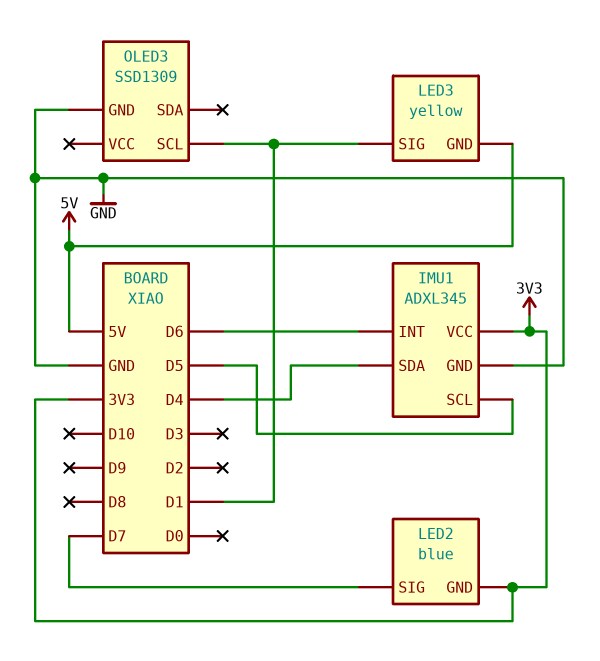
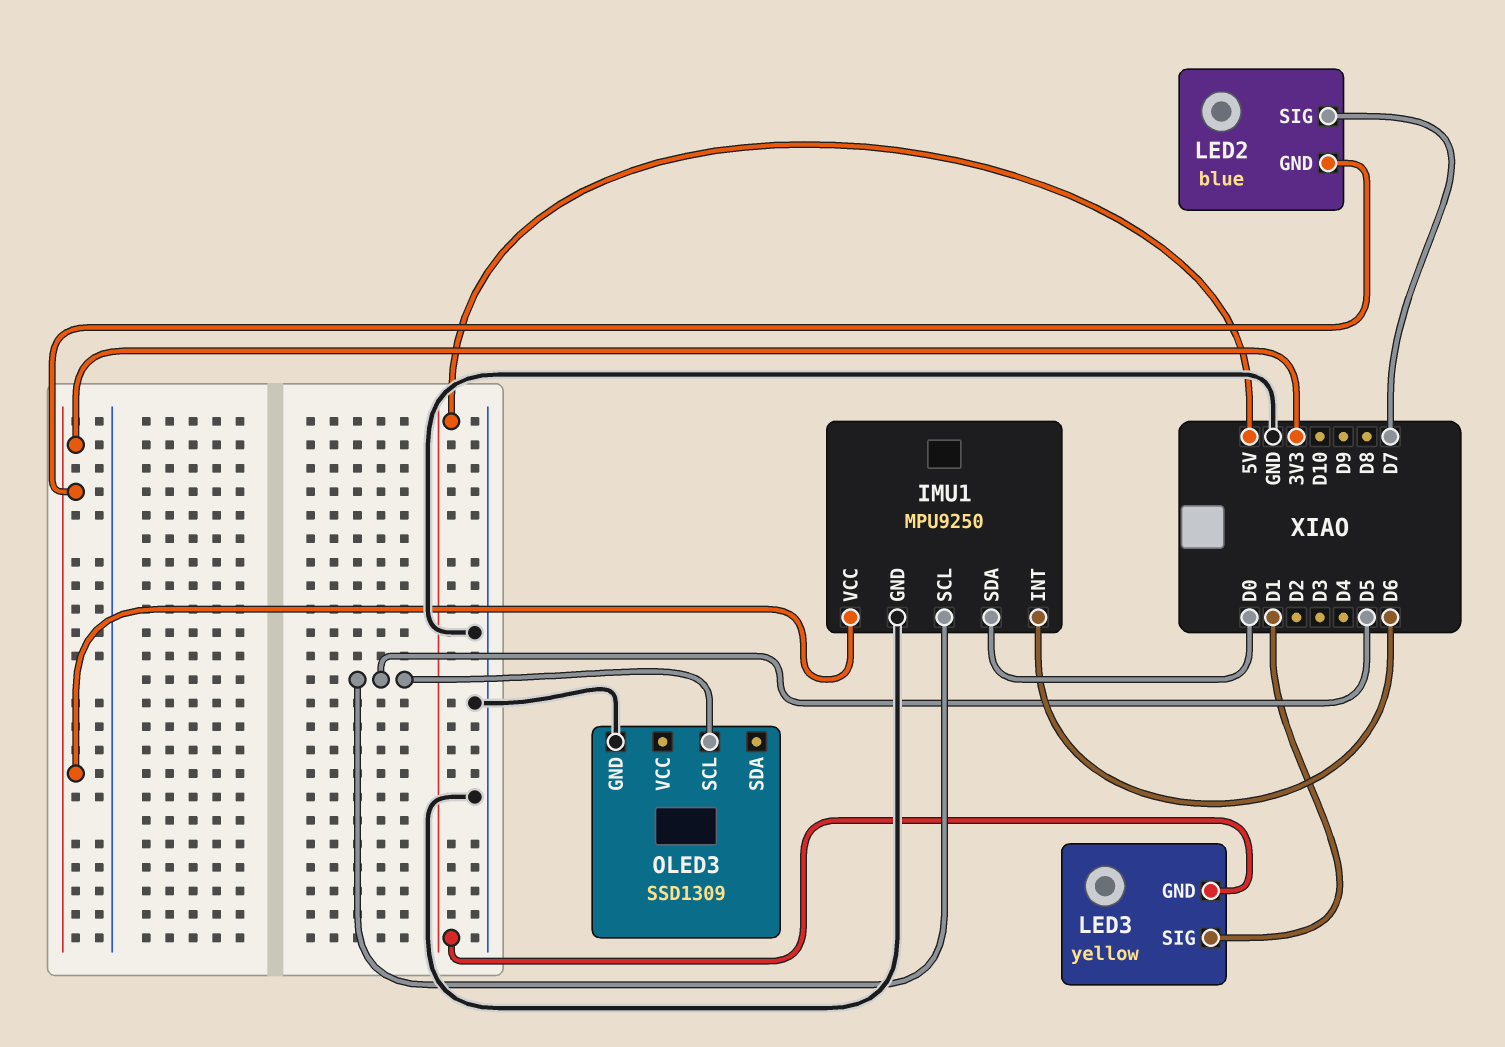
IMU1: ADXL345 -> MPU9250
IMU1 pin SDA: D4 -> D0
OLED3 pin SCL: D1 -> D5

